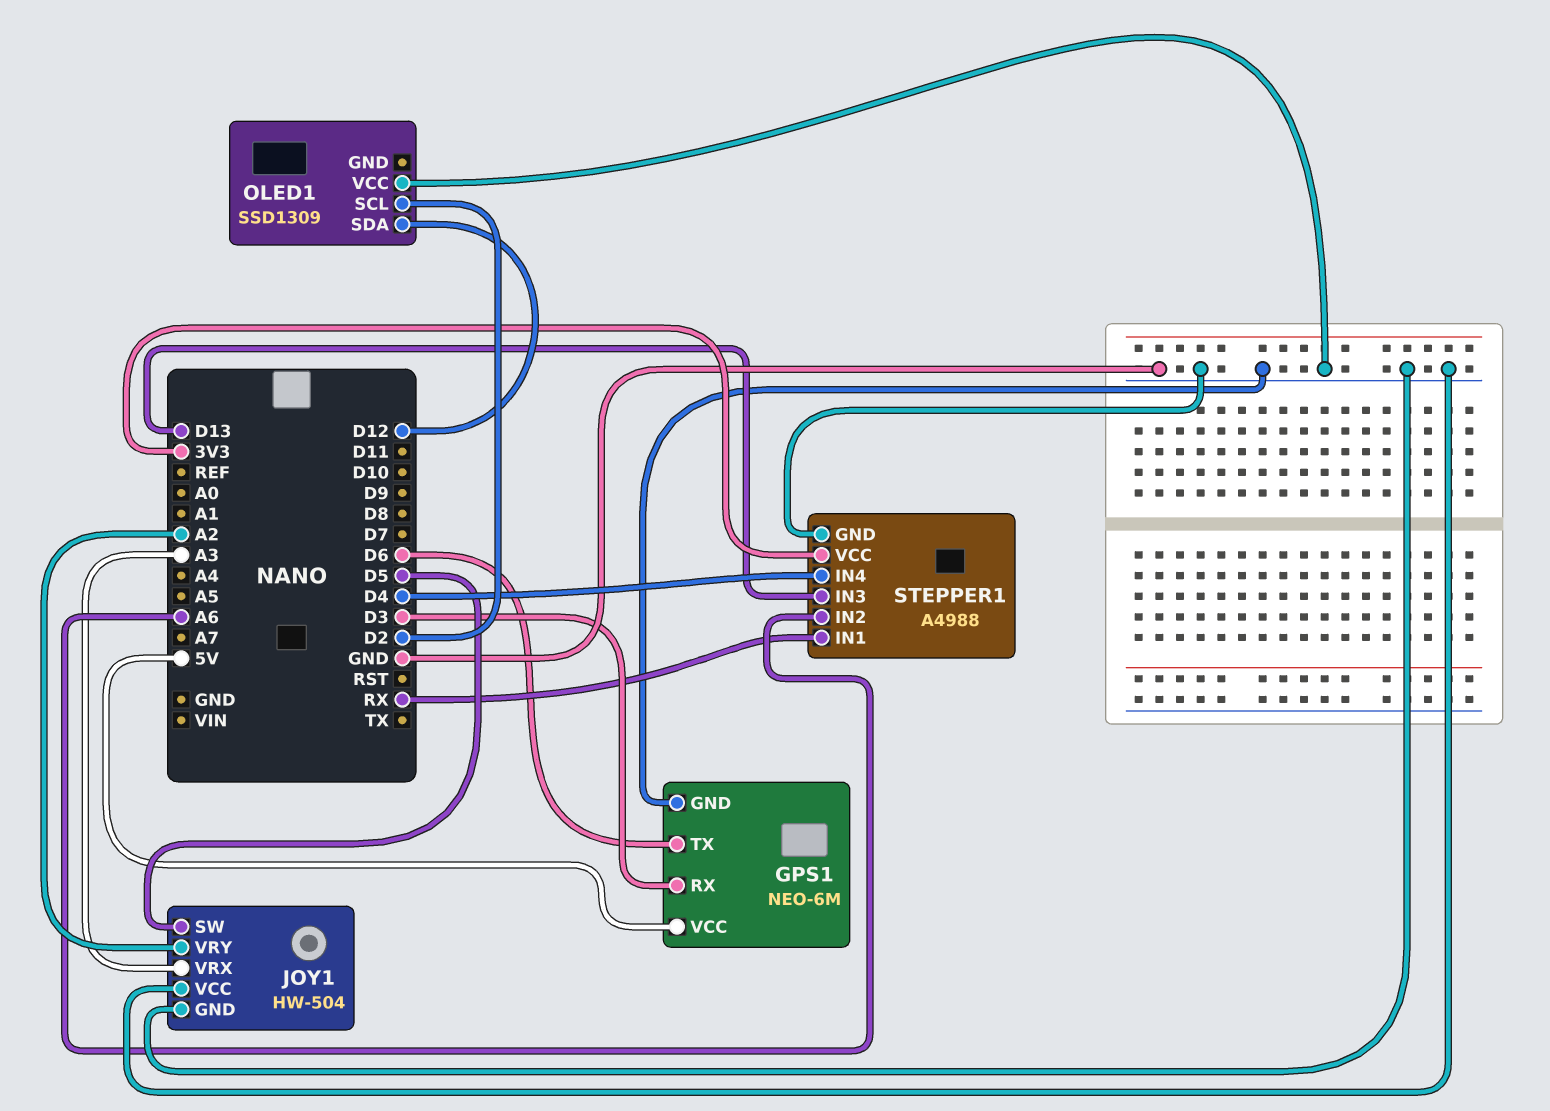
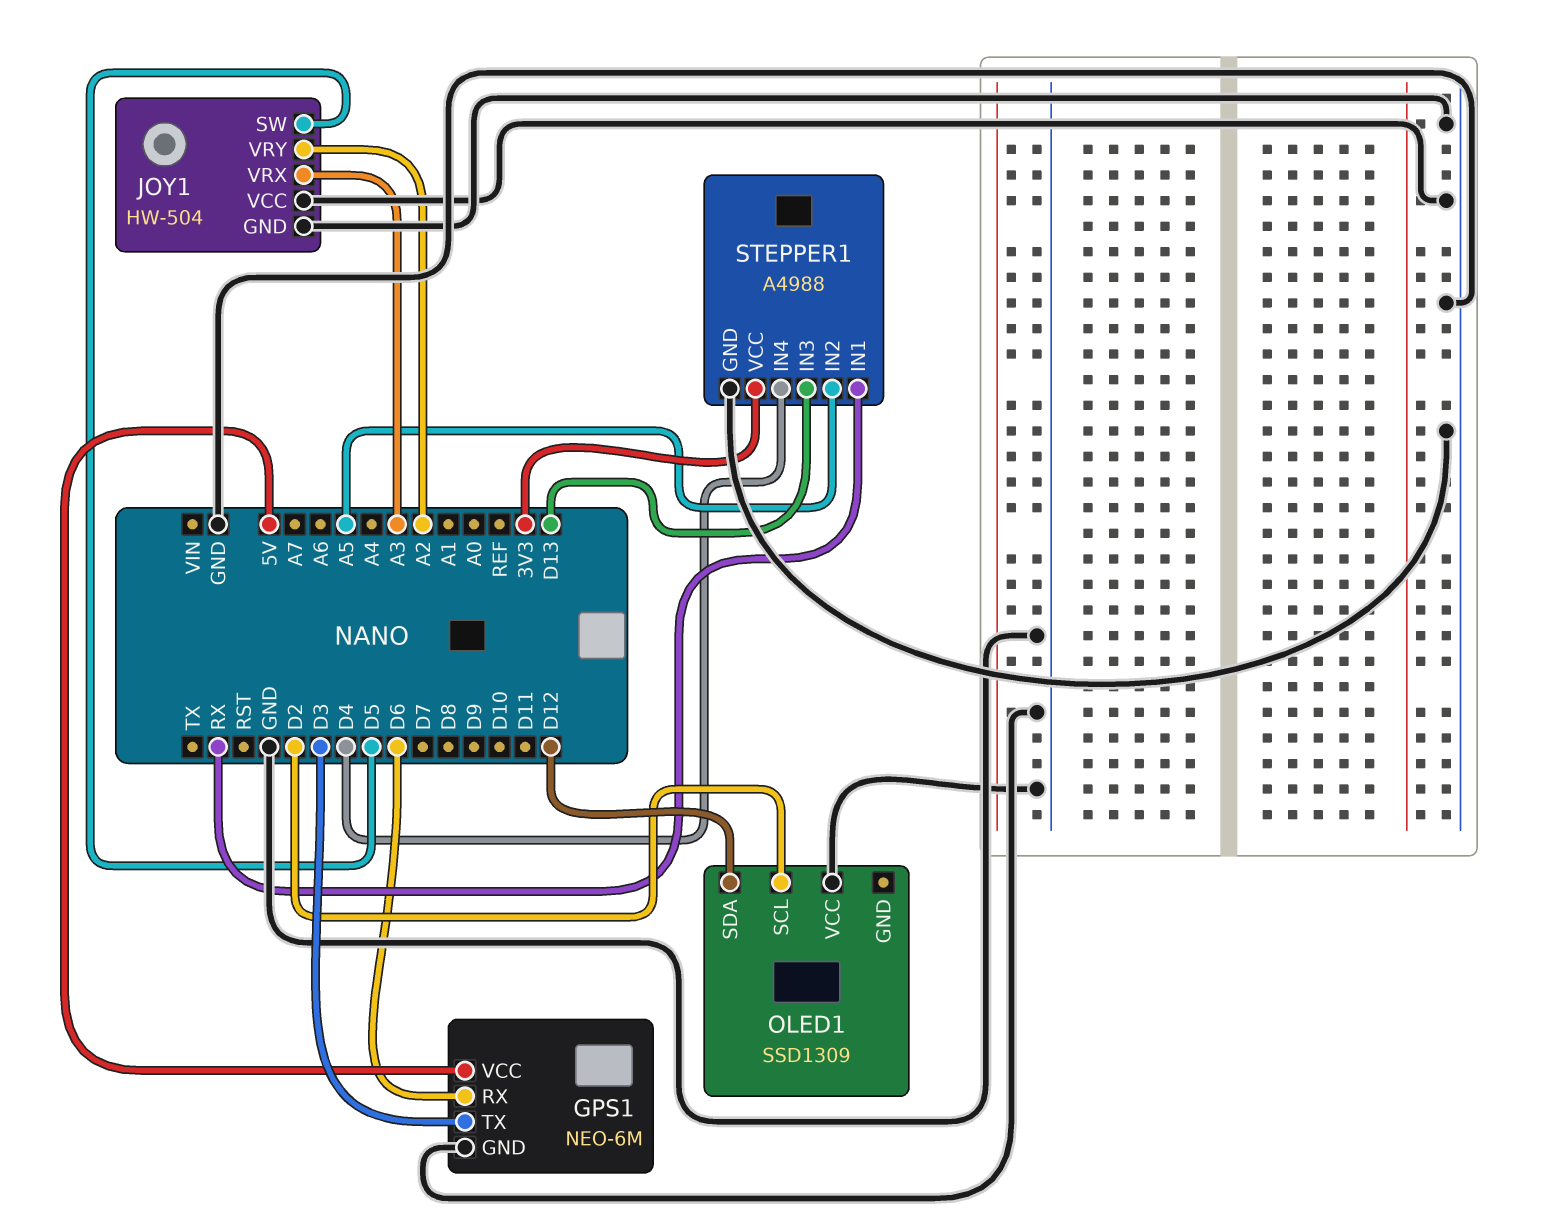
GPS1 pin RX: D3 -> D6
GPS1 pin TX: D6 -> D3
STEPPER1 pin IN2: A6 -> A5

